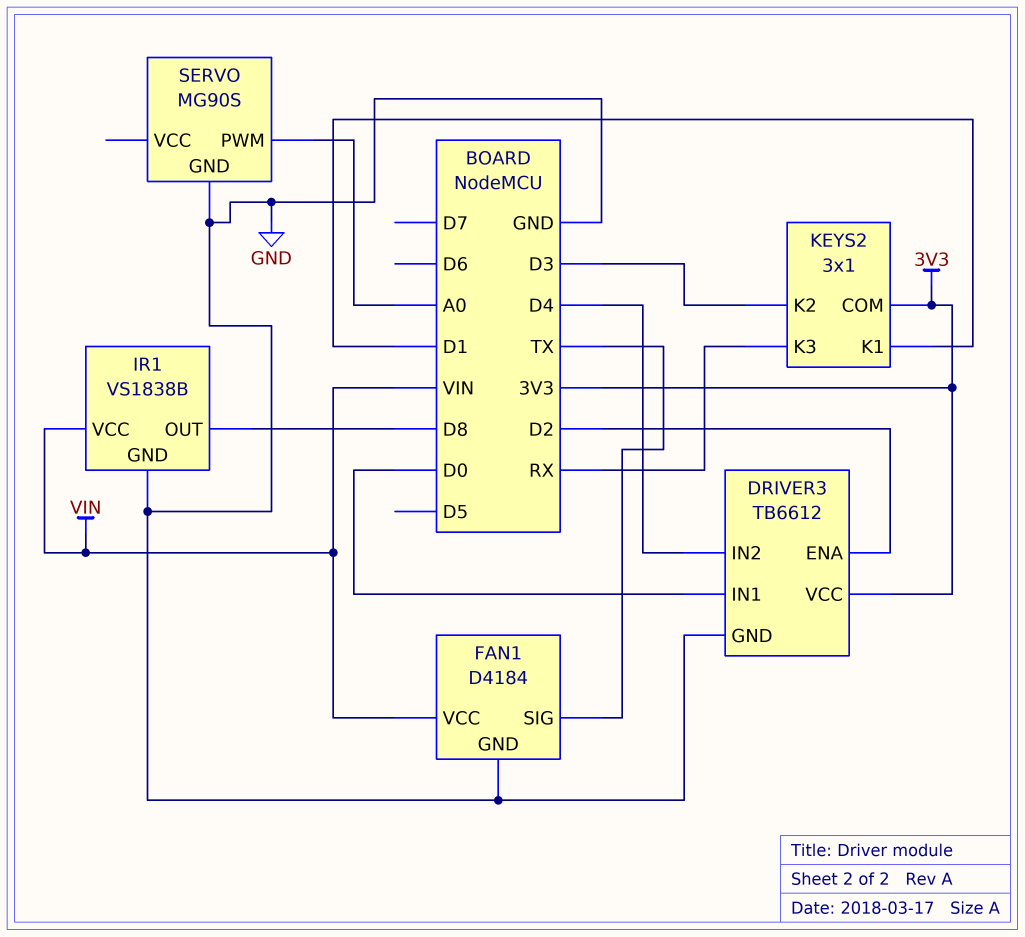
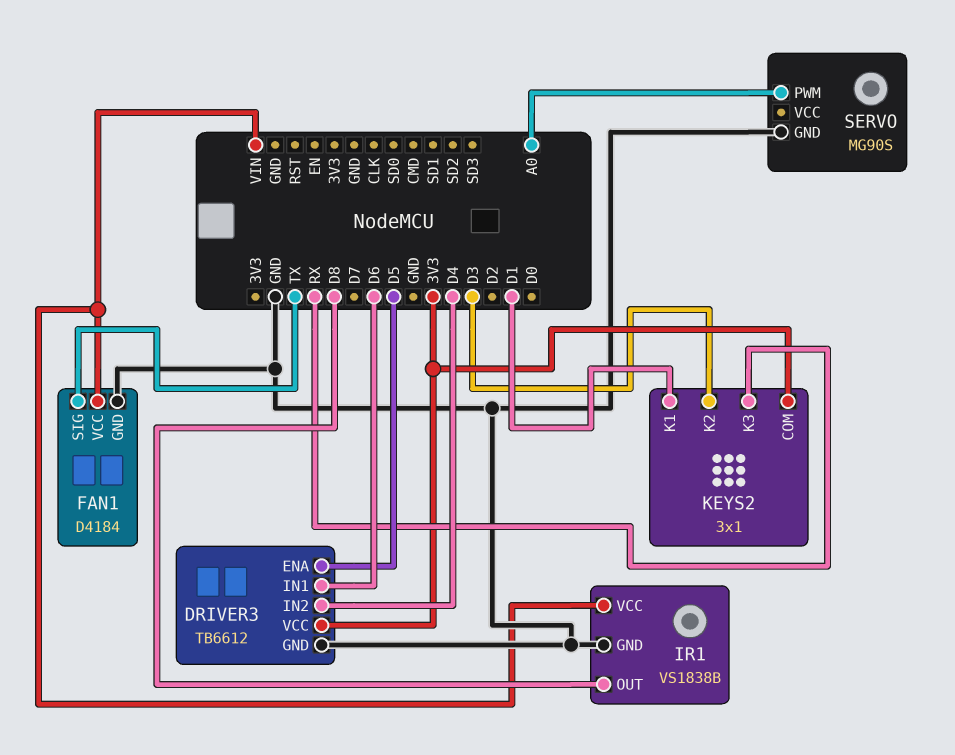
DRIVER3 pin ENA: D2 -> D5
DRIVER3 pin IN1: D0 -> D6

